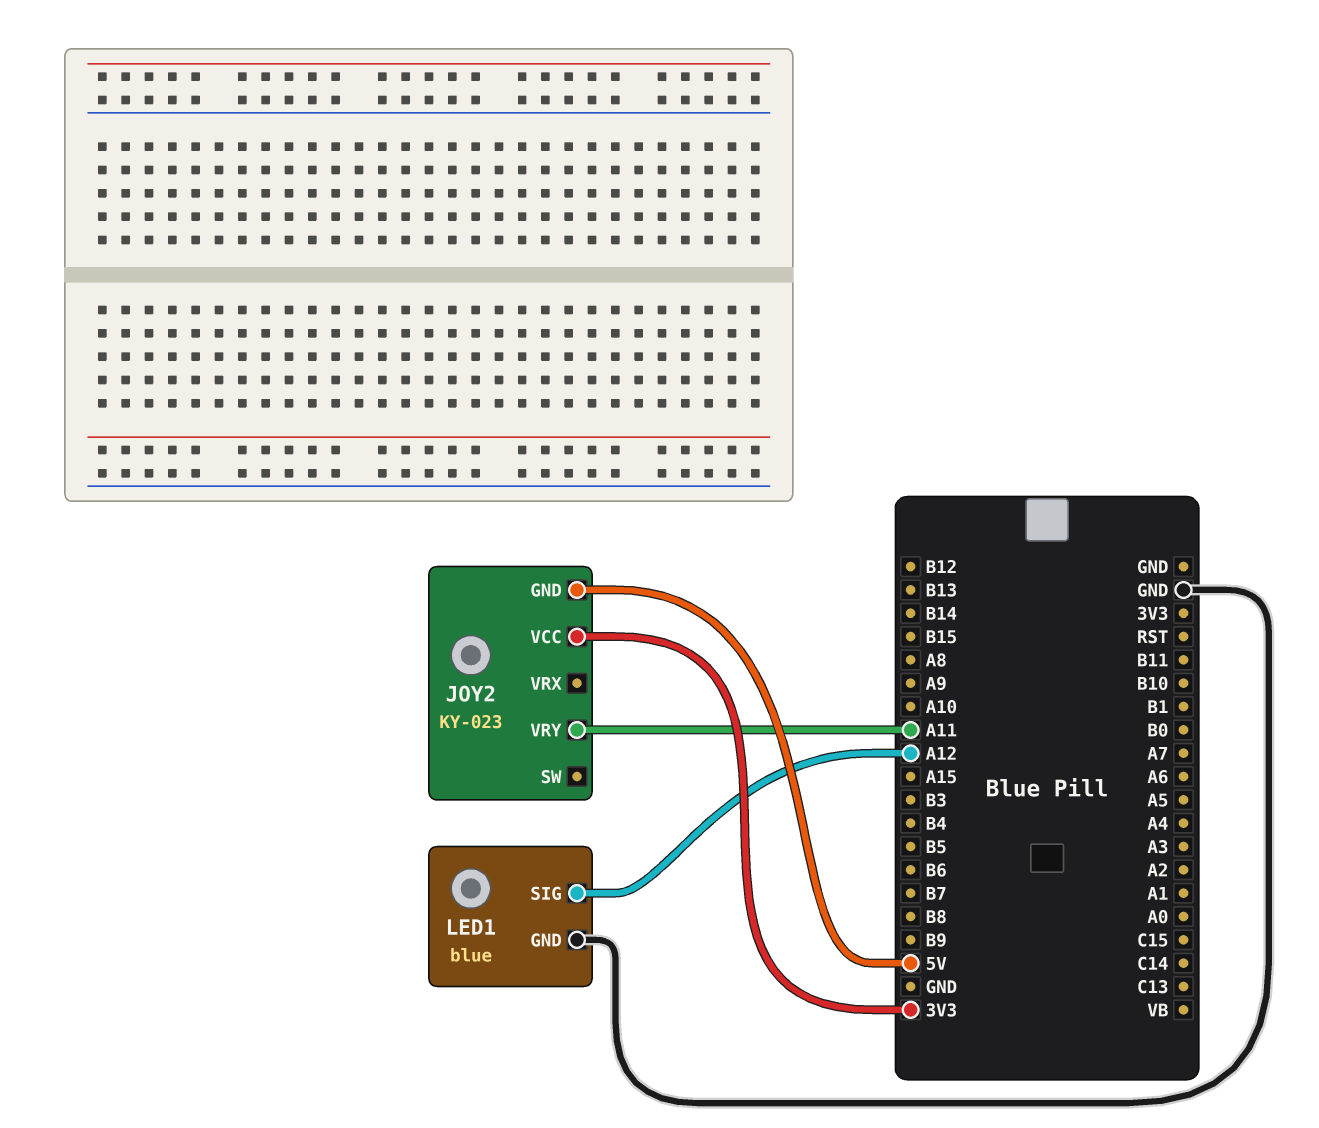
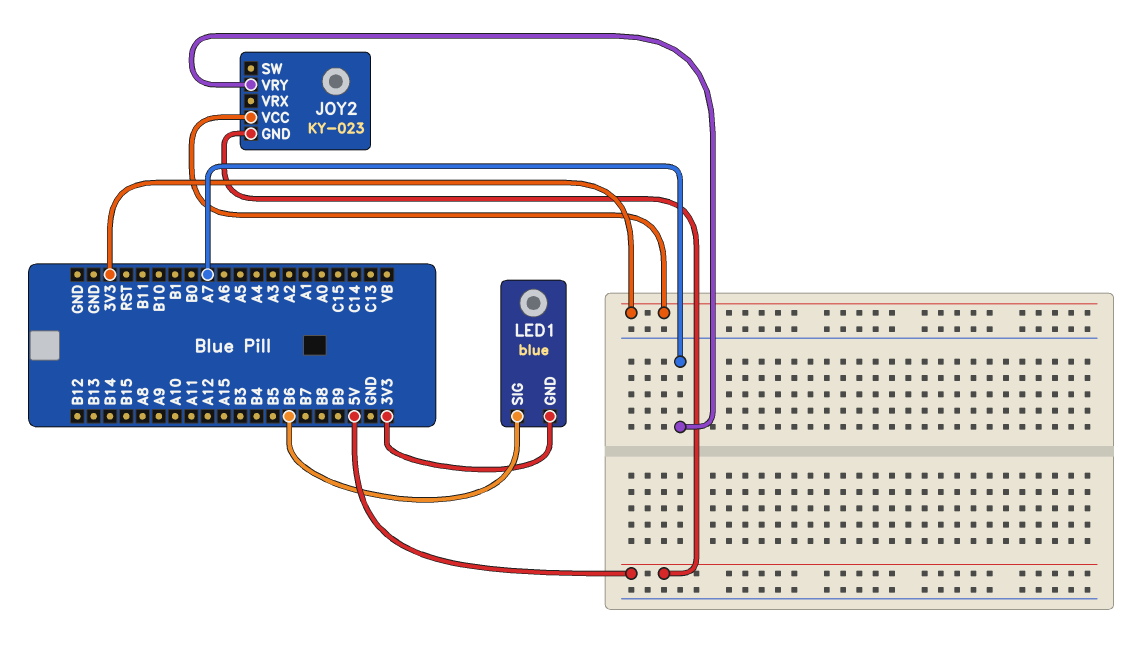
JOY2 pin VRY: A11 -> A7
LED1 pin GND: GND -> 3V3
LED1 pin SIG: A12 -> B6

